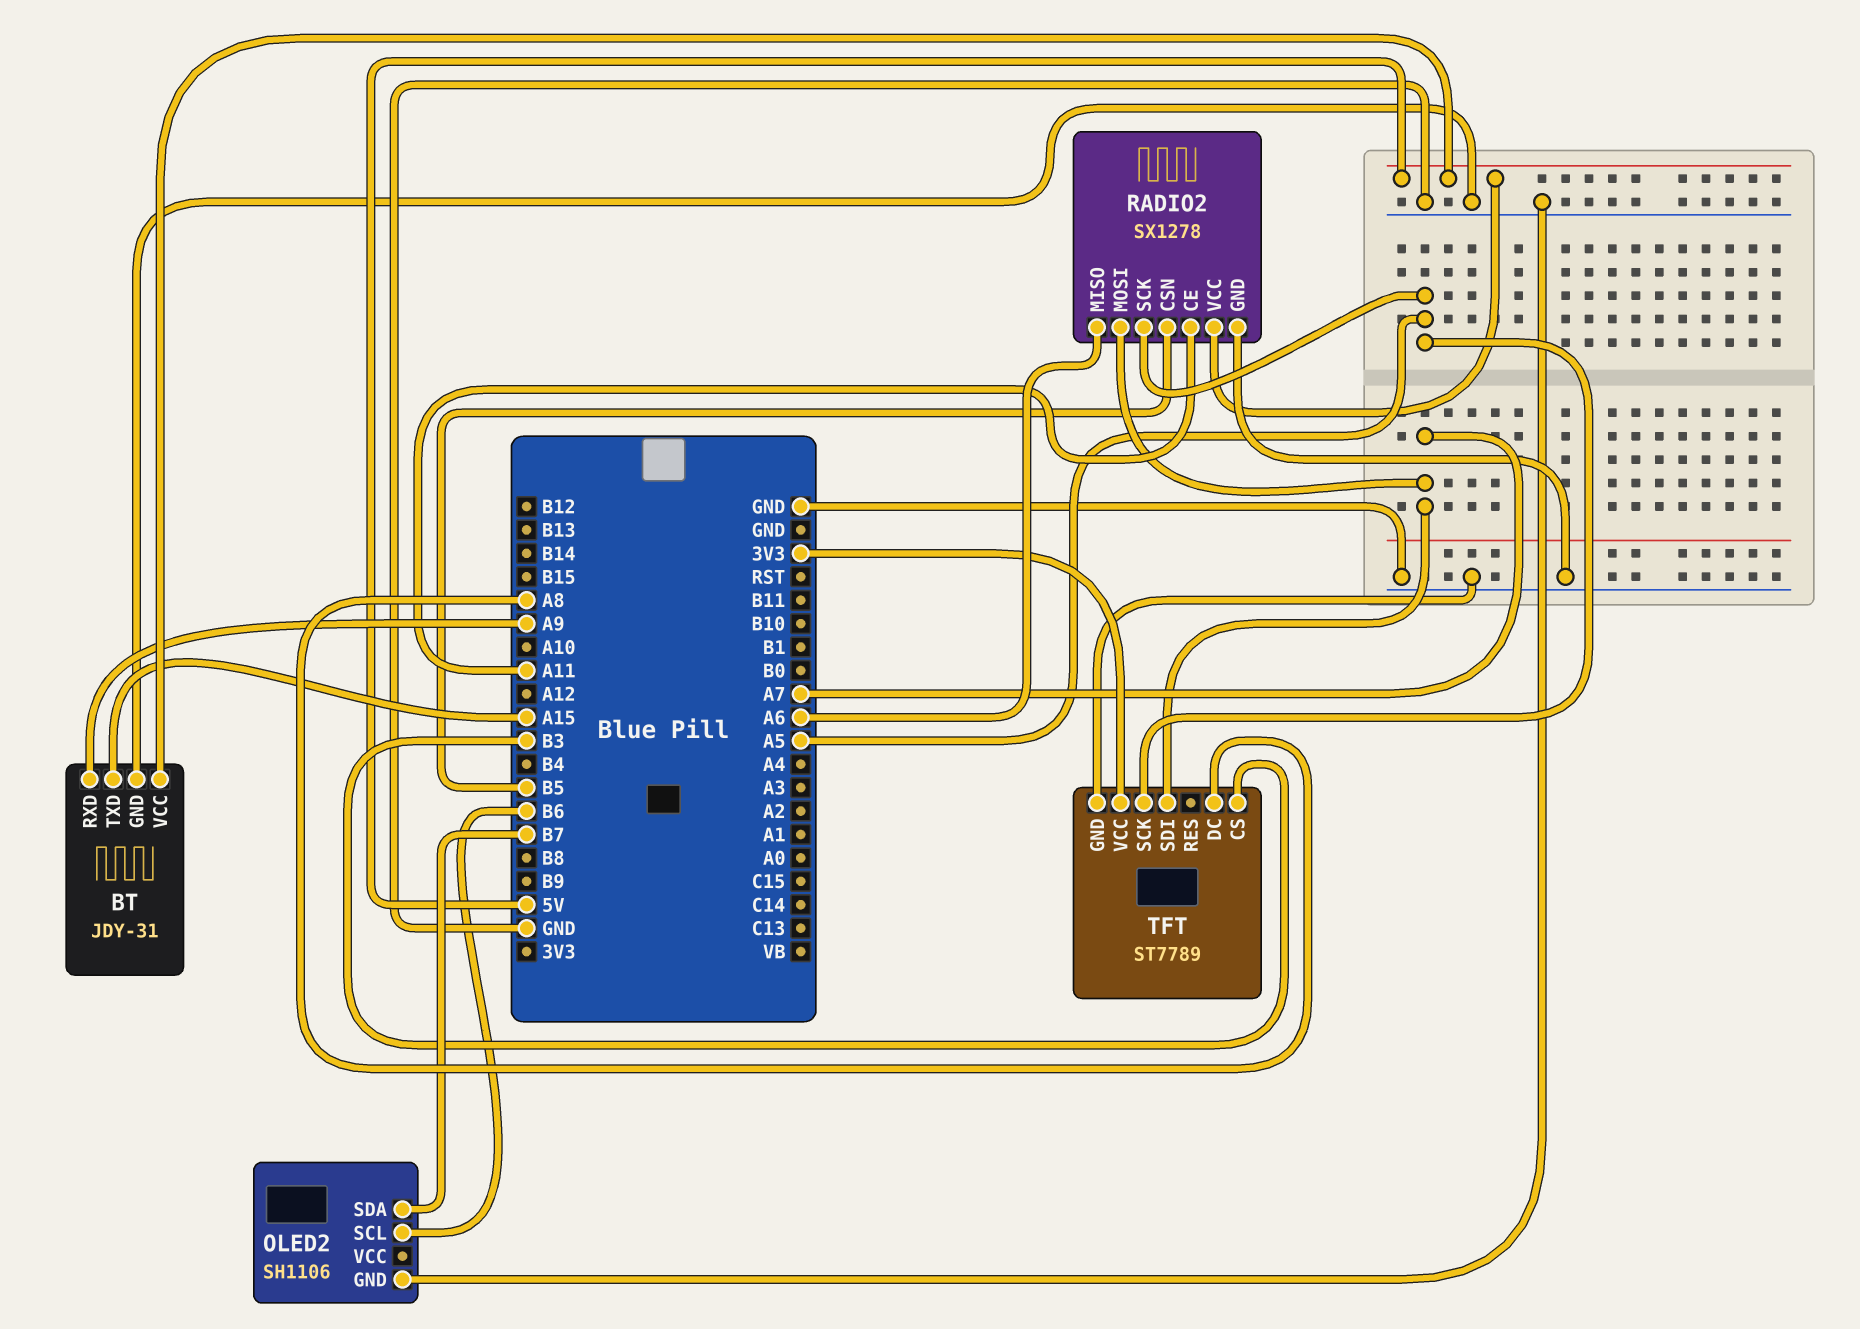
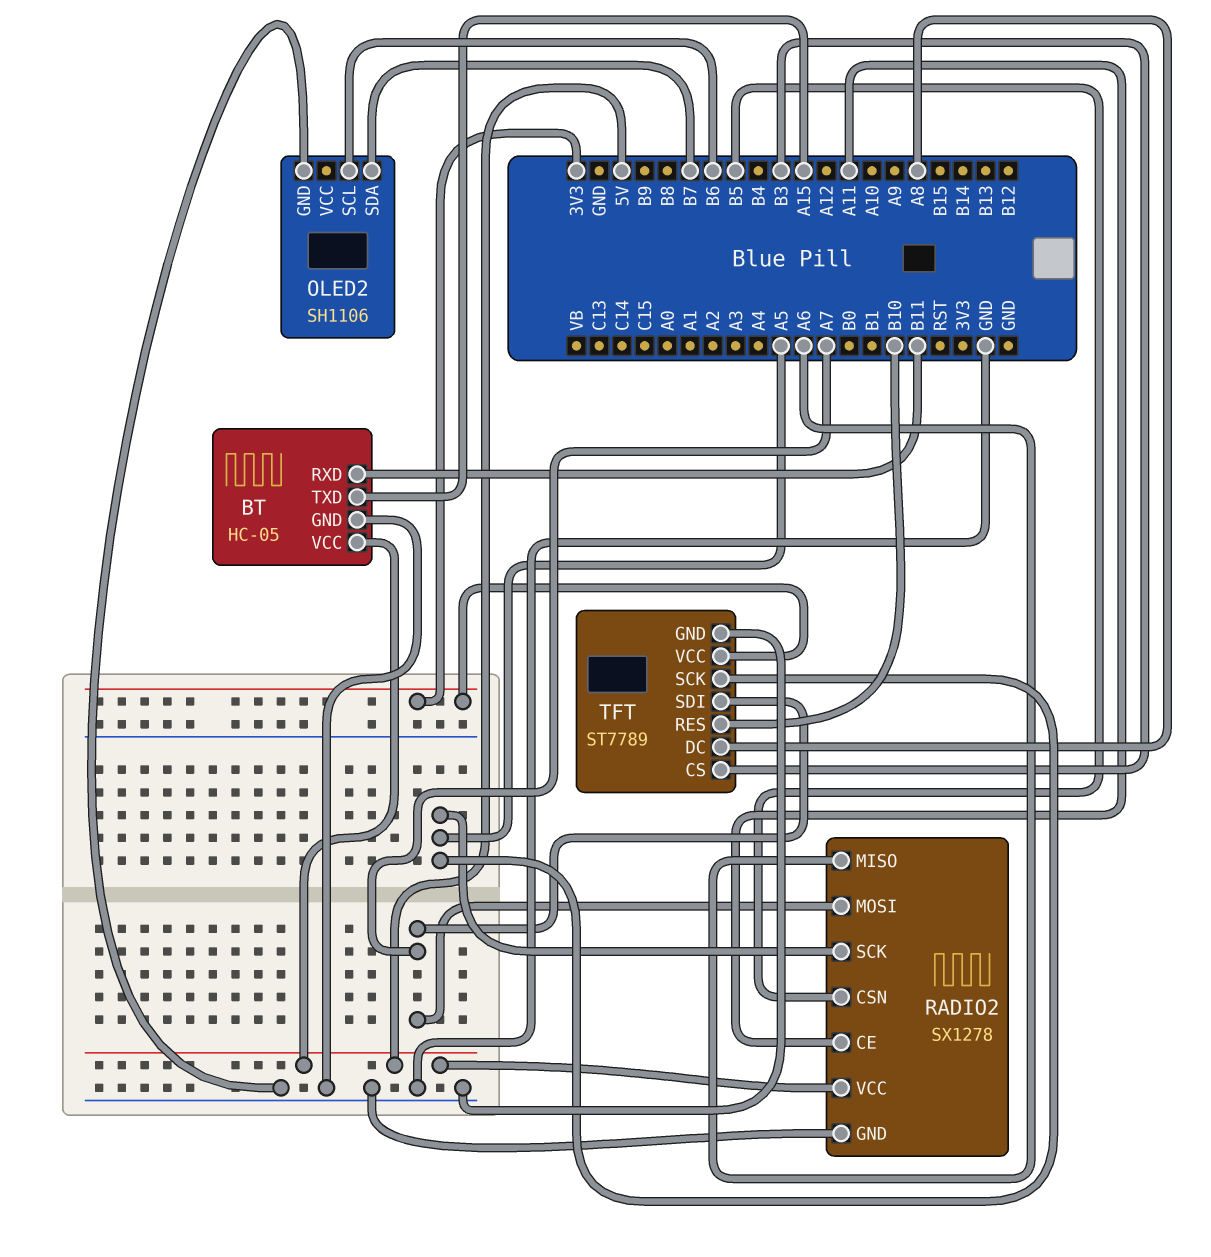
BT: JDY-31 -> HC-05
BT pin RXD: A9 -> B11
TFT pin RES: none -> B10

